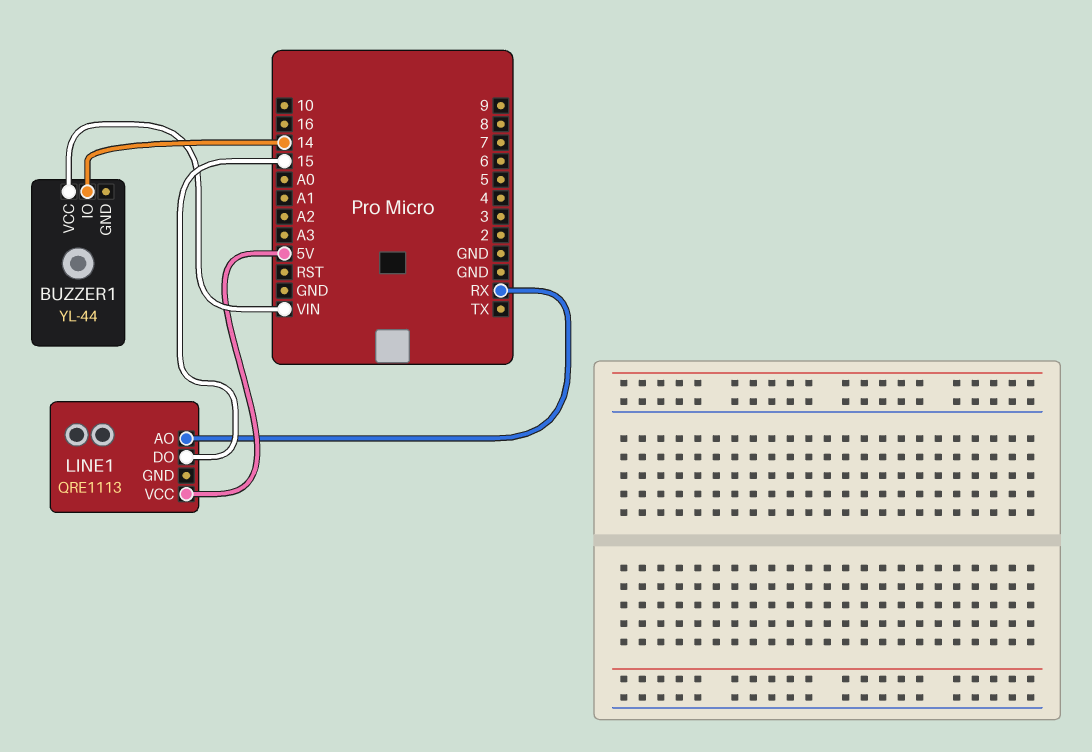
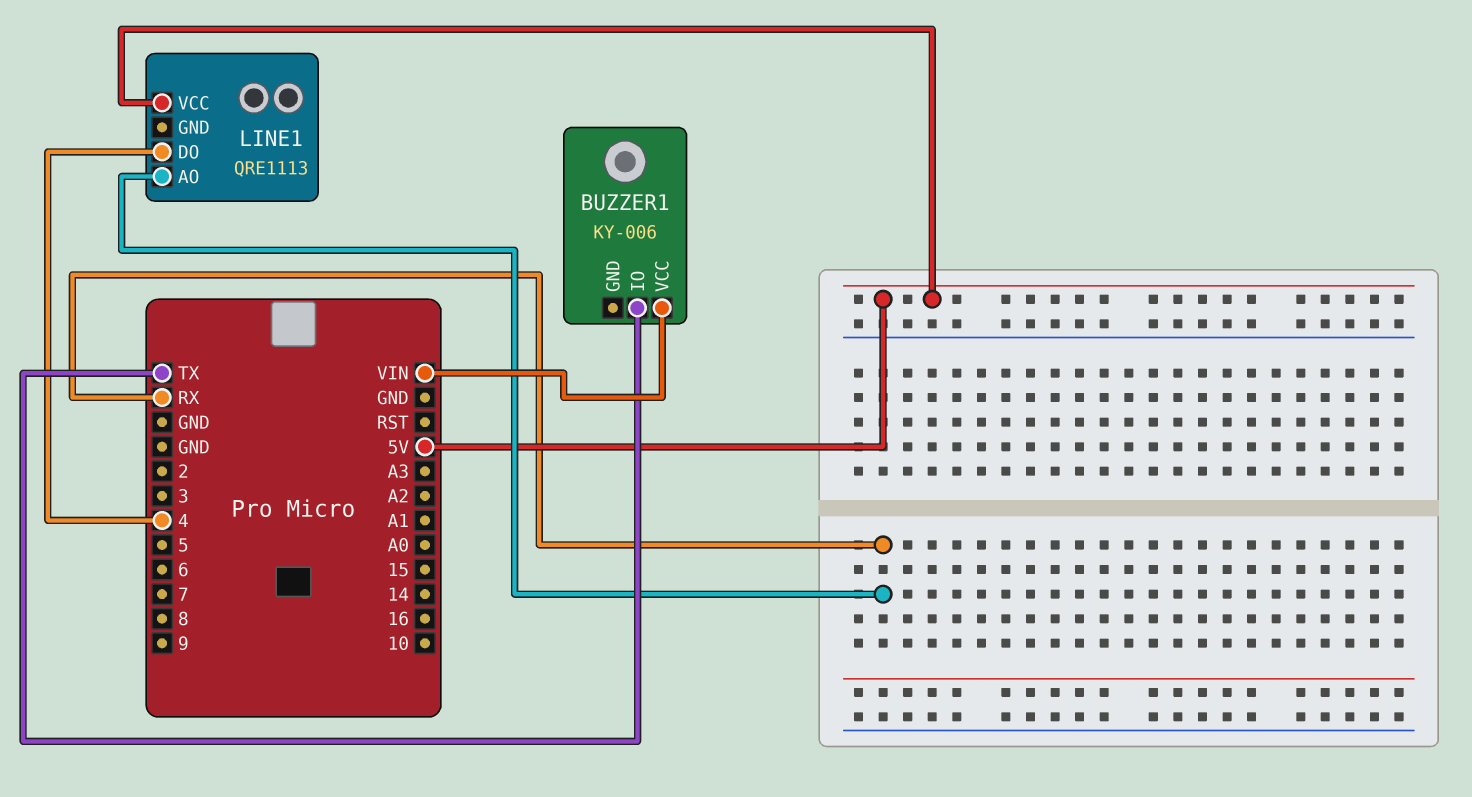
BUZZER1: YL-44 -> KY-006
BUZZER1 pin IO: 14 -> TX
LINE1 pin DO: 15 -> 4

